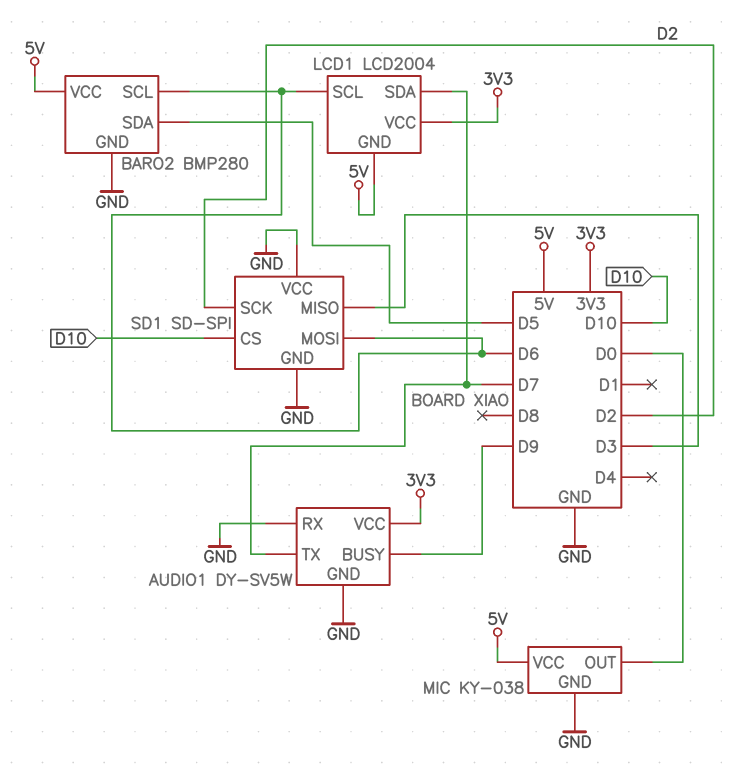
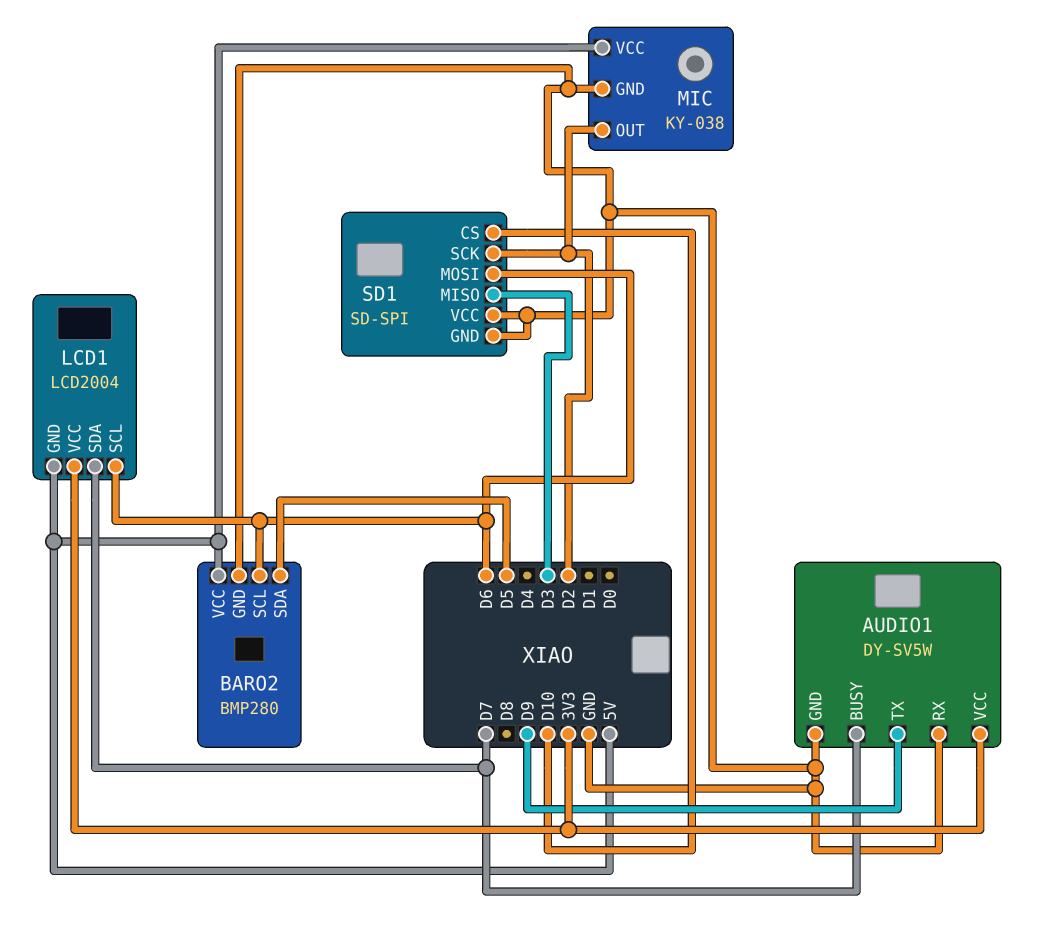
AUDIO1 pin BUSY: D9 -> D7
AUDIO1 pin TX: D7 -> D9
MIC pin OUT: D0 -> D2

